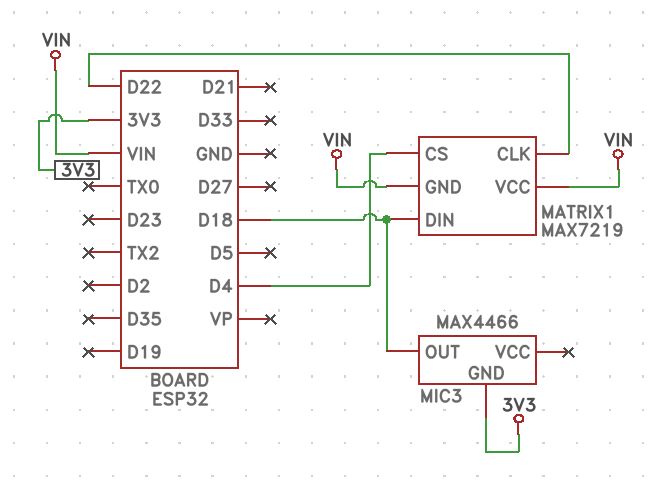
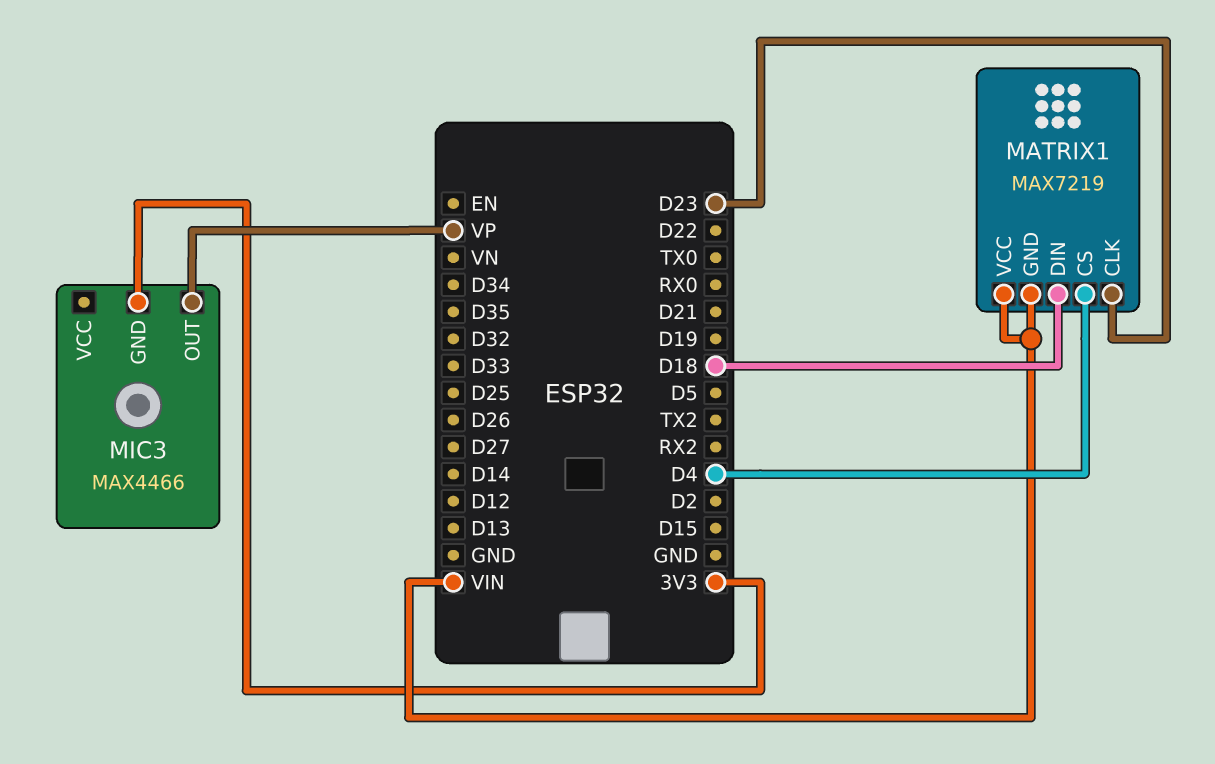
MATRIX1 pin CLK: D22 -> D23
MIC3 pin OUT: D18 -> VP

